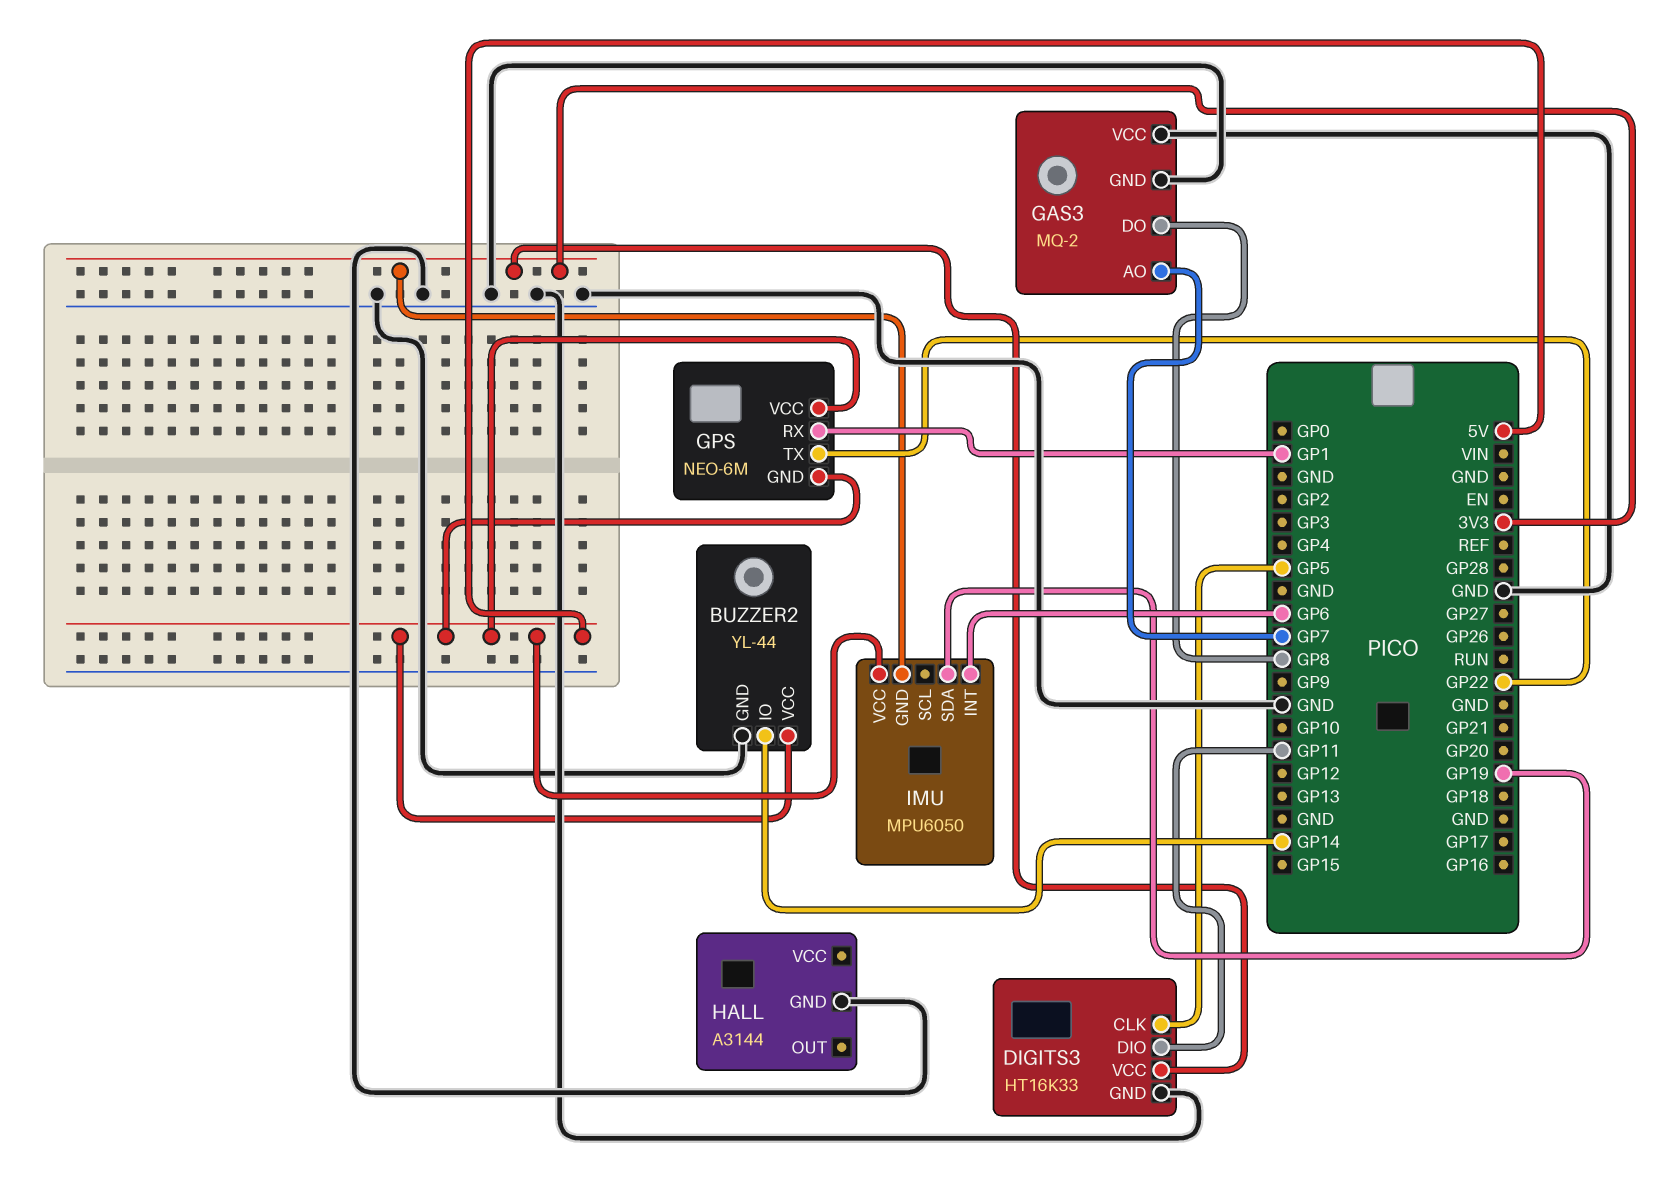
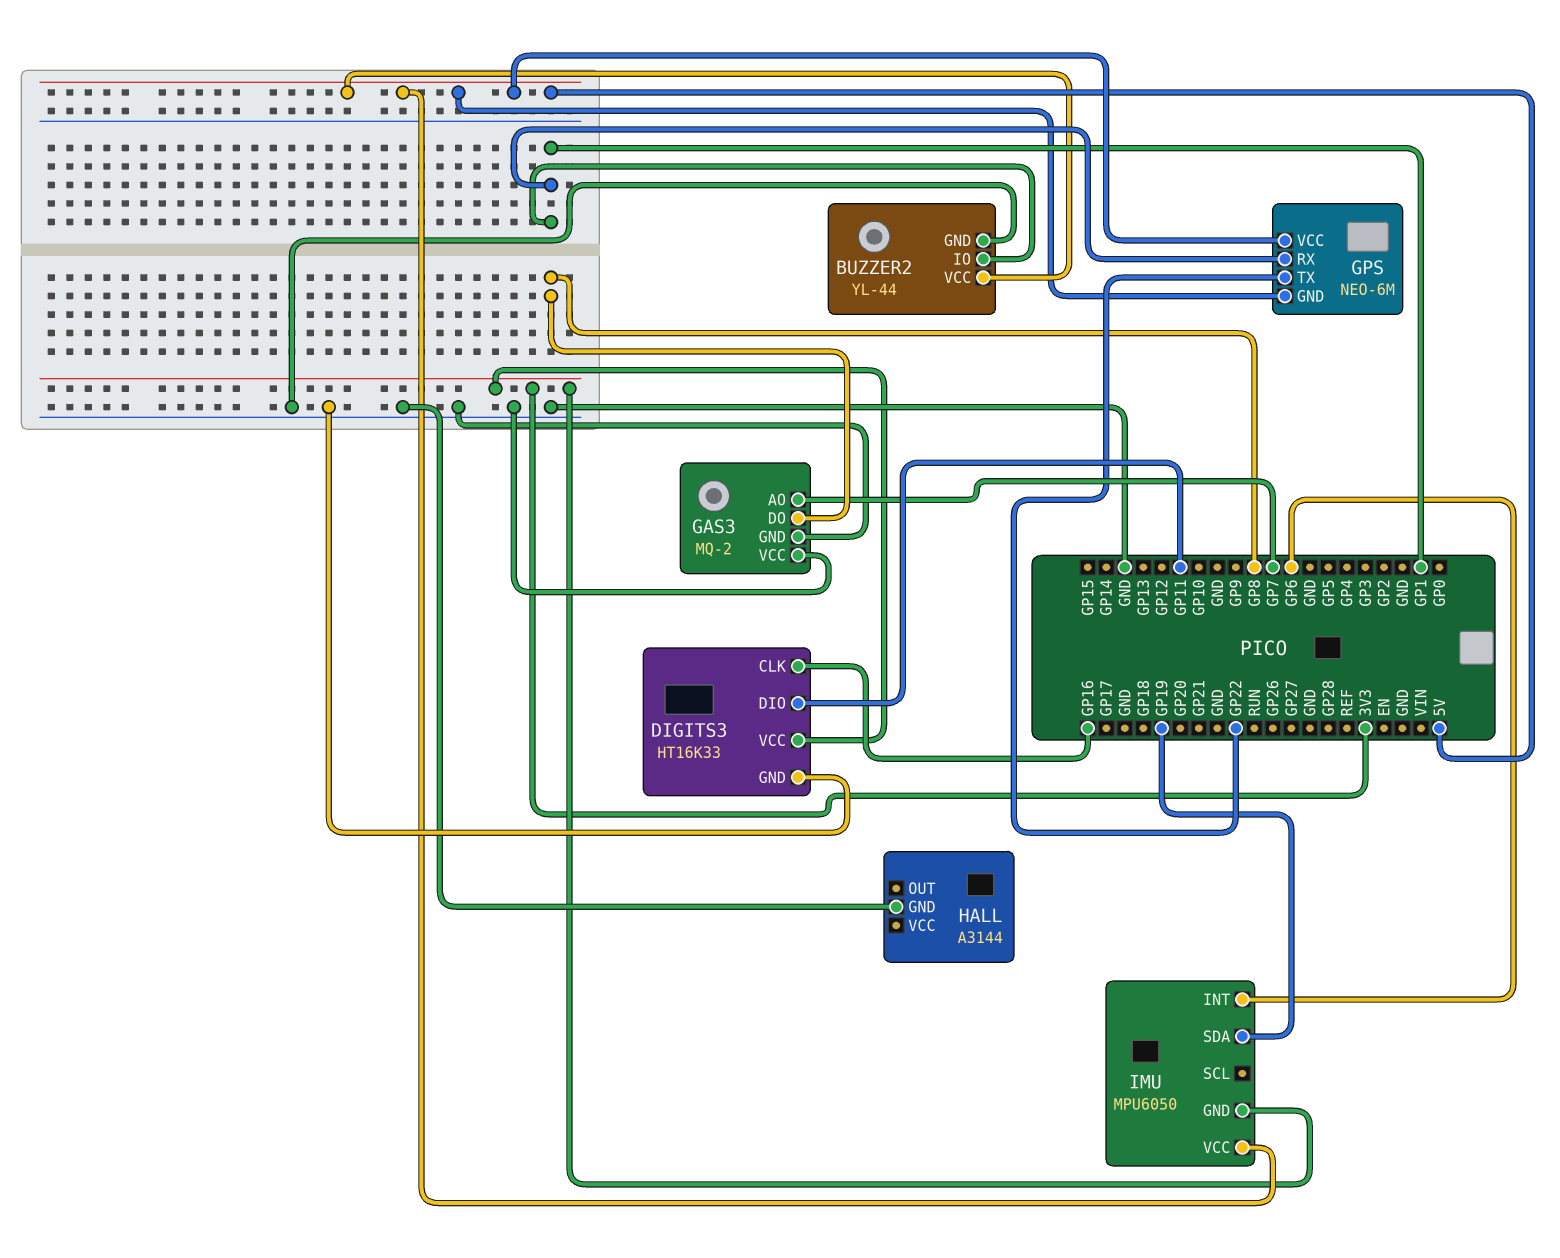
BUZZER2 pin IO: GP14 -> GP1
DIGITS3 pin CLK: GP5 -> GP16

